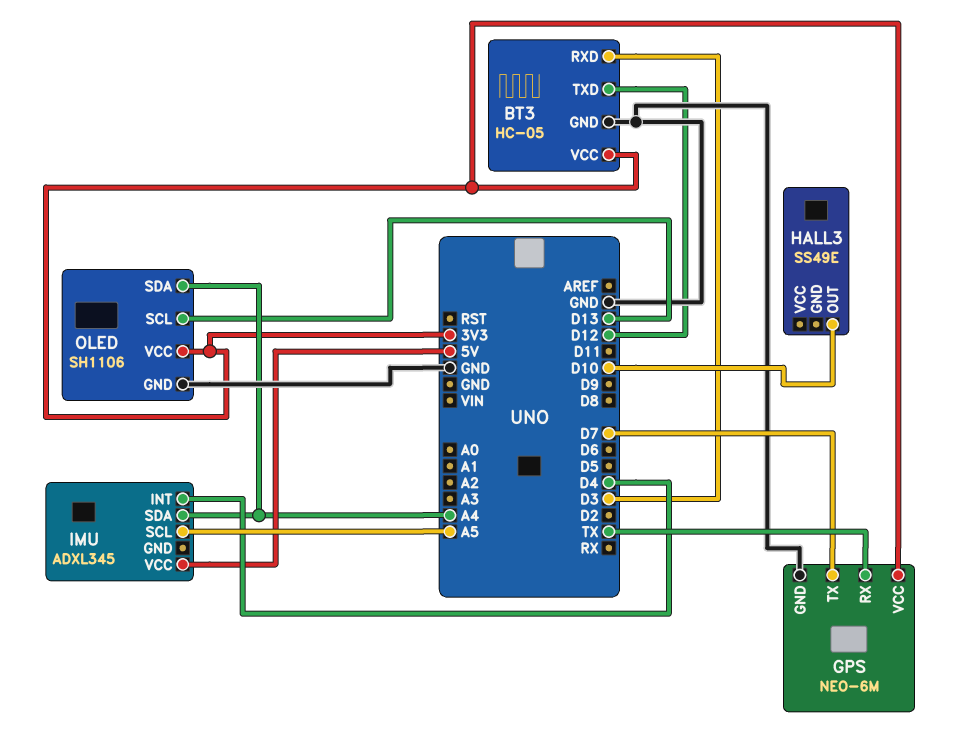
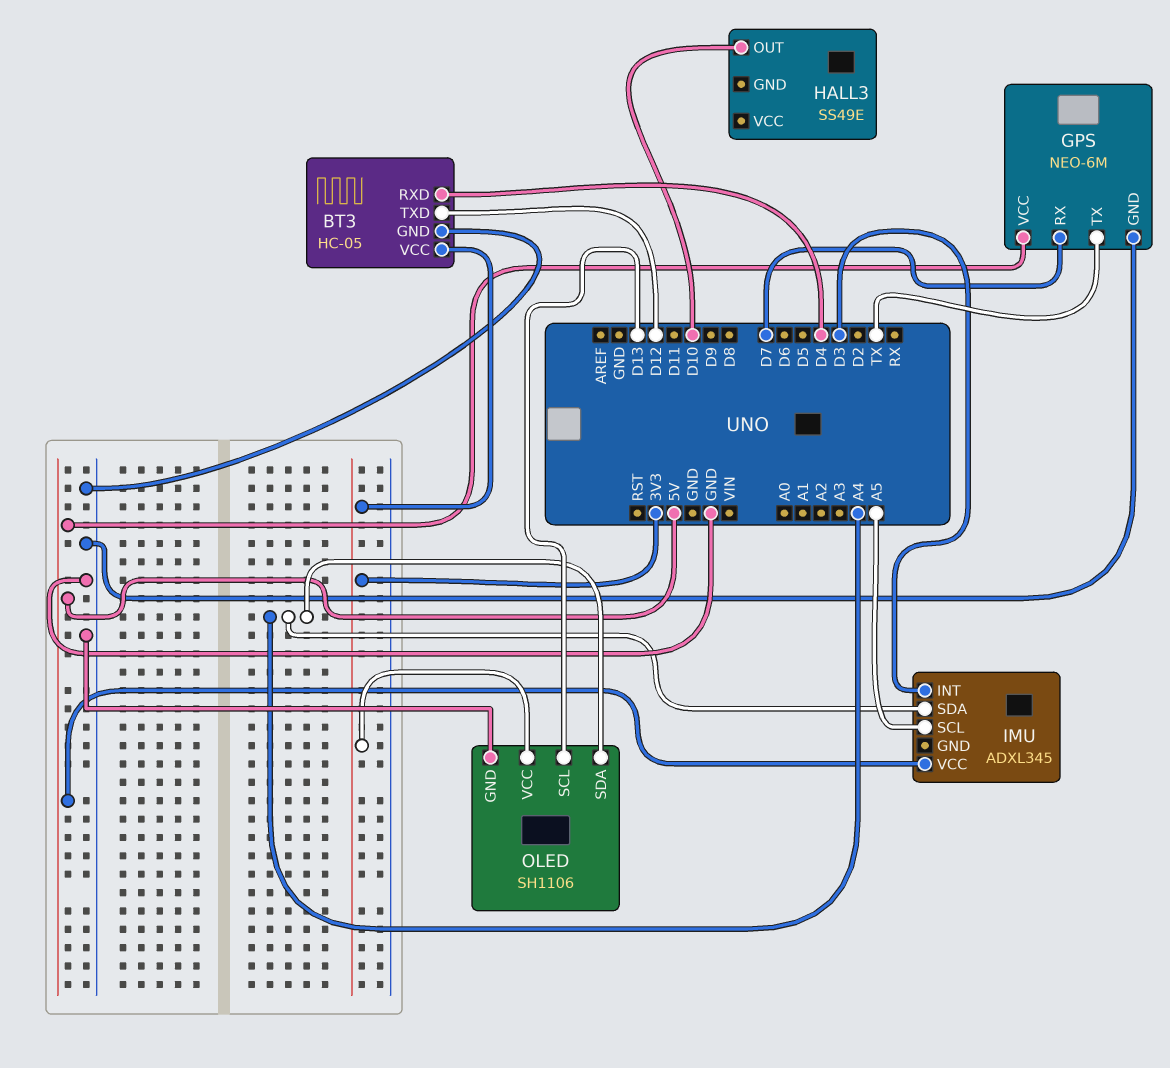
BT3 pin RXD: D3 -> D4
GPS pin RX: TX -> D7
GPS pin TX: D7 -> TX
GPS pin VCC: 3V3 -> 5V
IMU pin INT: D4 -> D3

